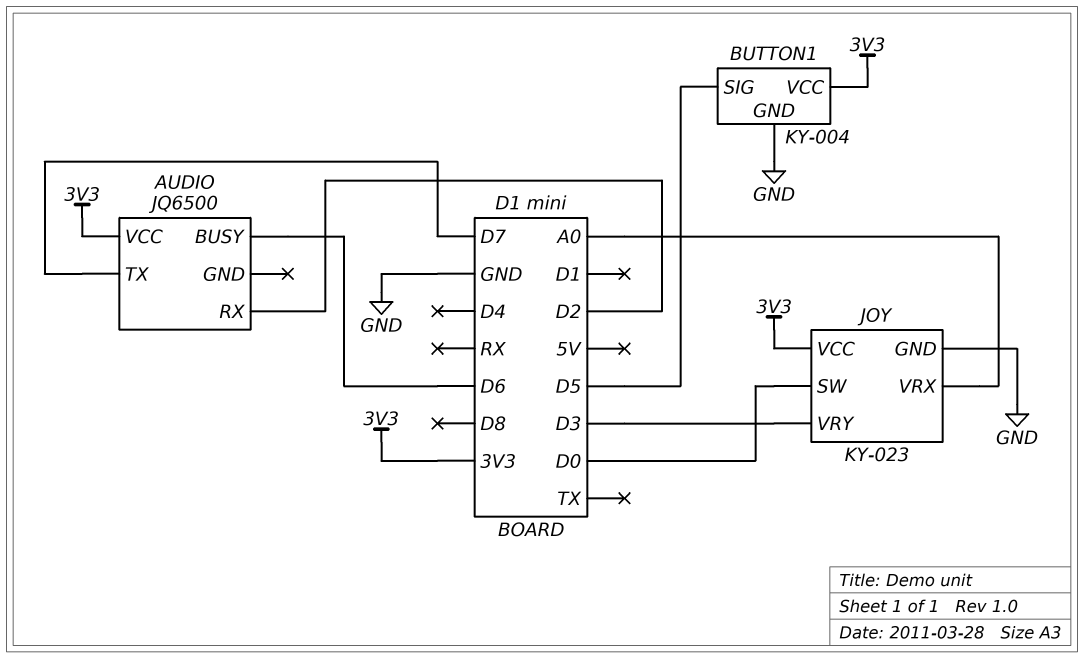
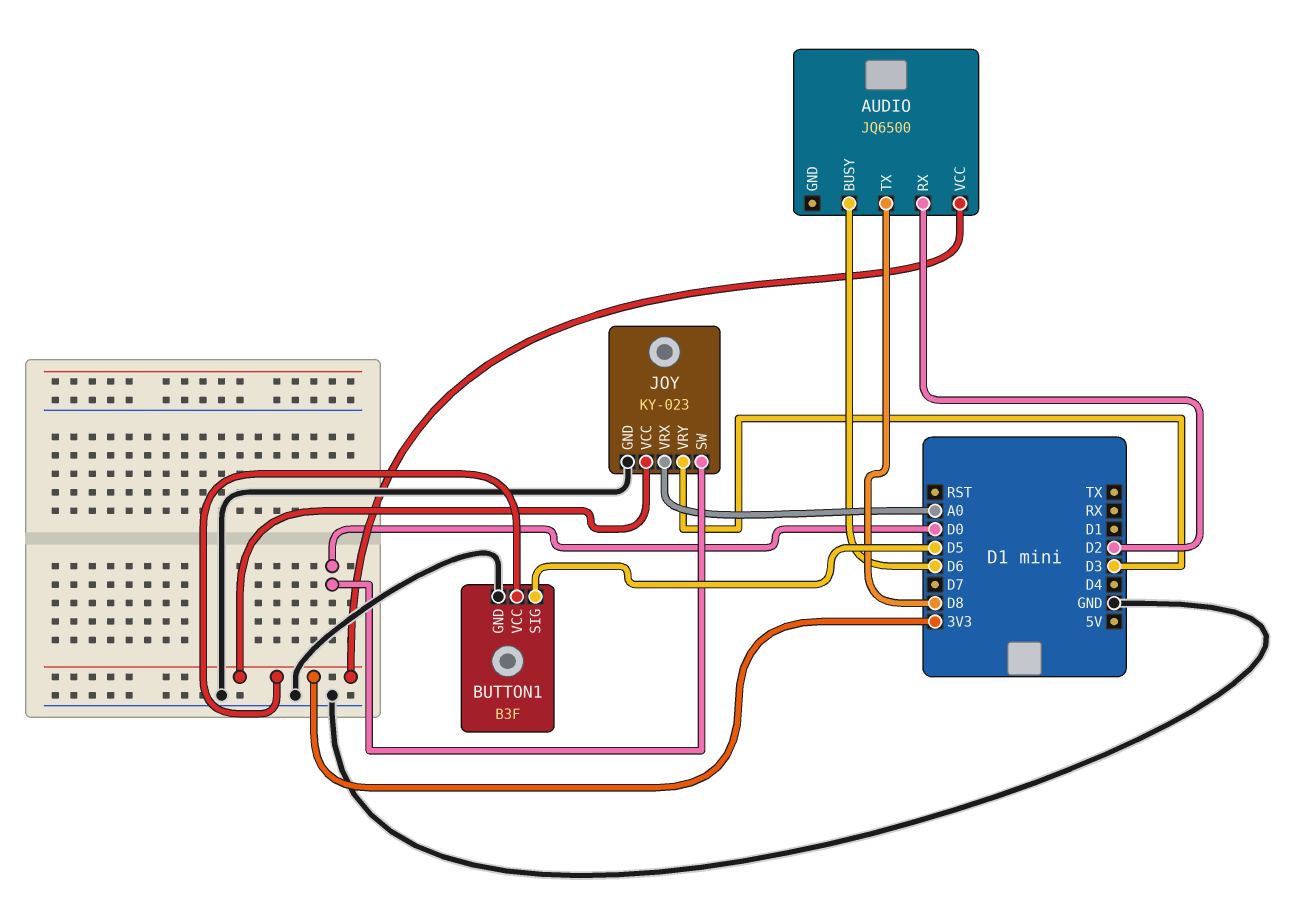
AUDIO pin TX: D7 -> D8
BUTTON1: KY-004 -> B3F

